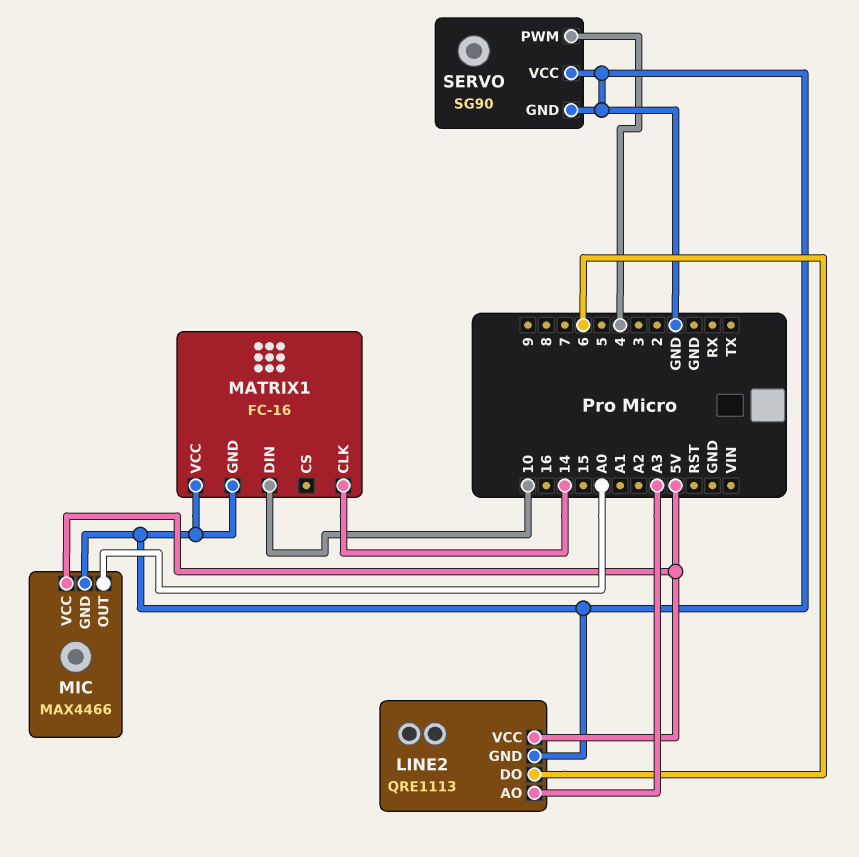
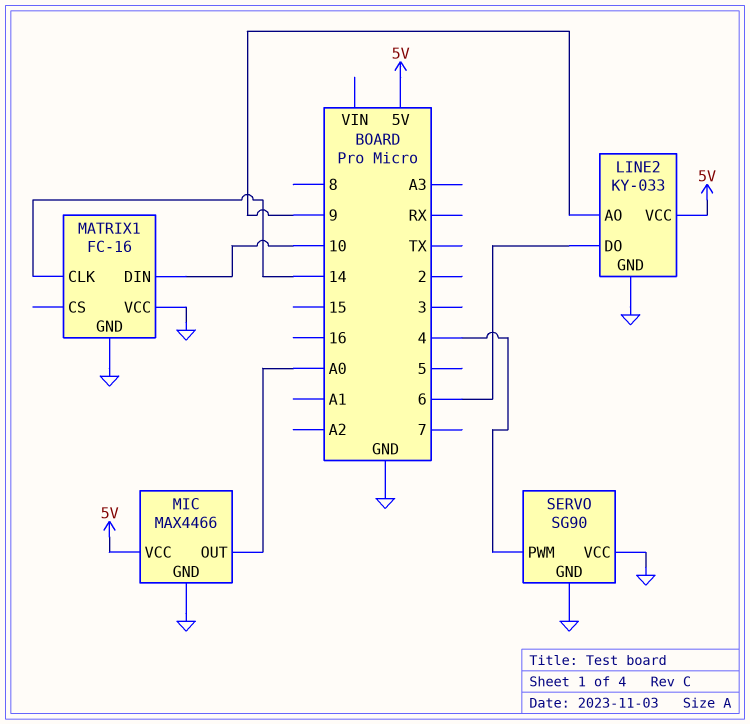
LINE2: QRE1113 -> KY-033
LINE2 pin AO: A3 -> 9

